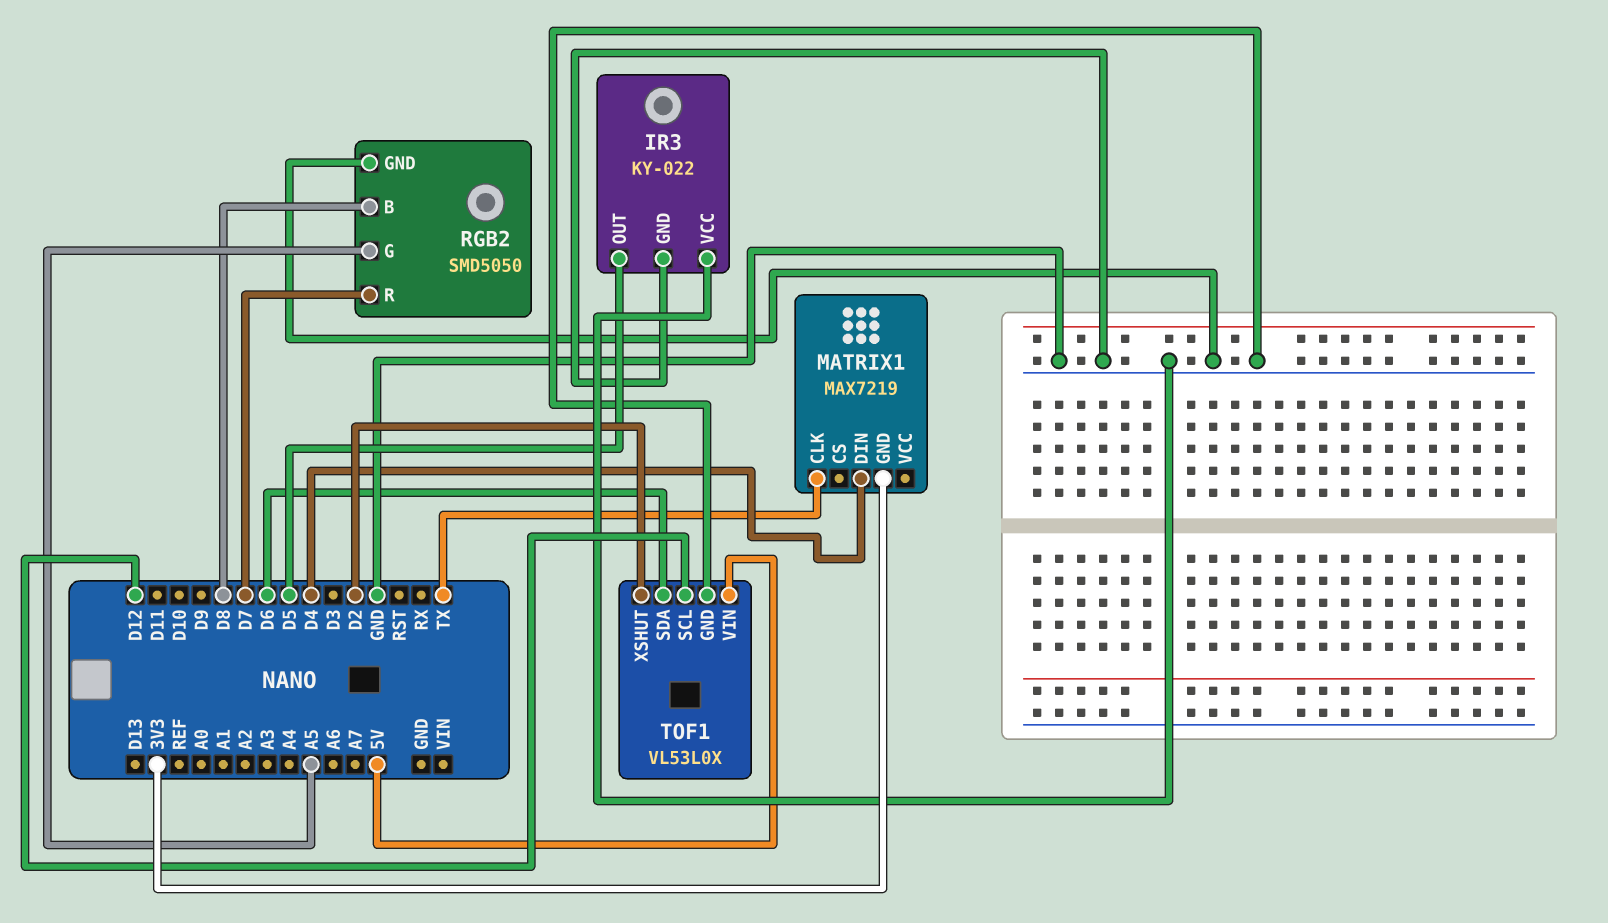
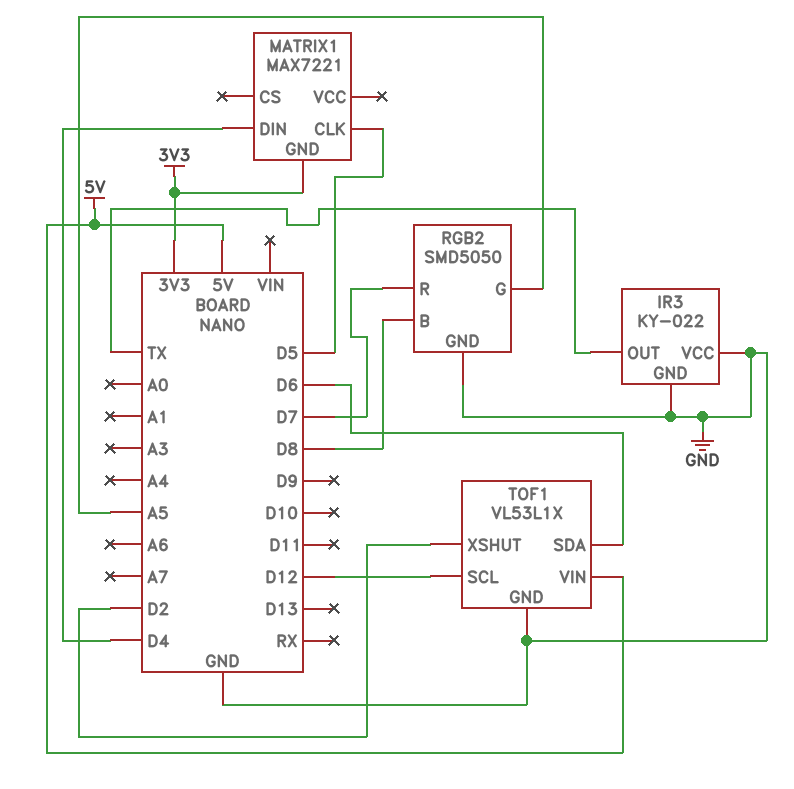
IR3 pin OUT: D5 -> TX
MATRIX1: MAX7219 -> MAX7221
MATRIX1 pin CLK: TX -> D5
TOF1: VL53L0X -> VL53L1X

